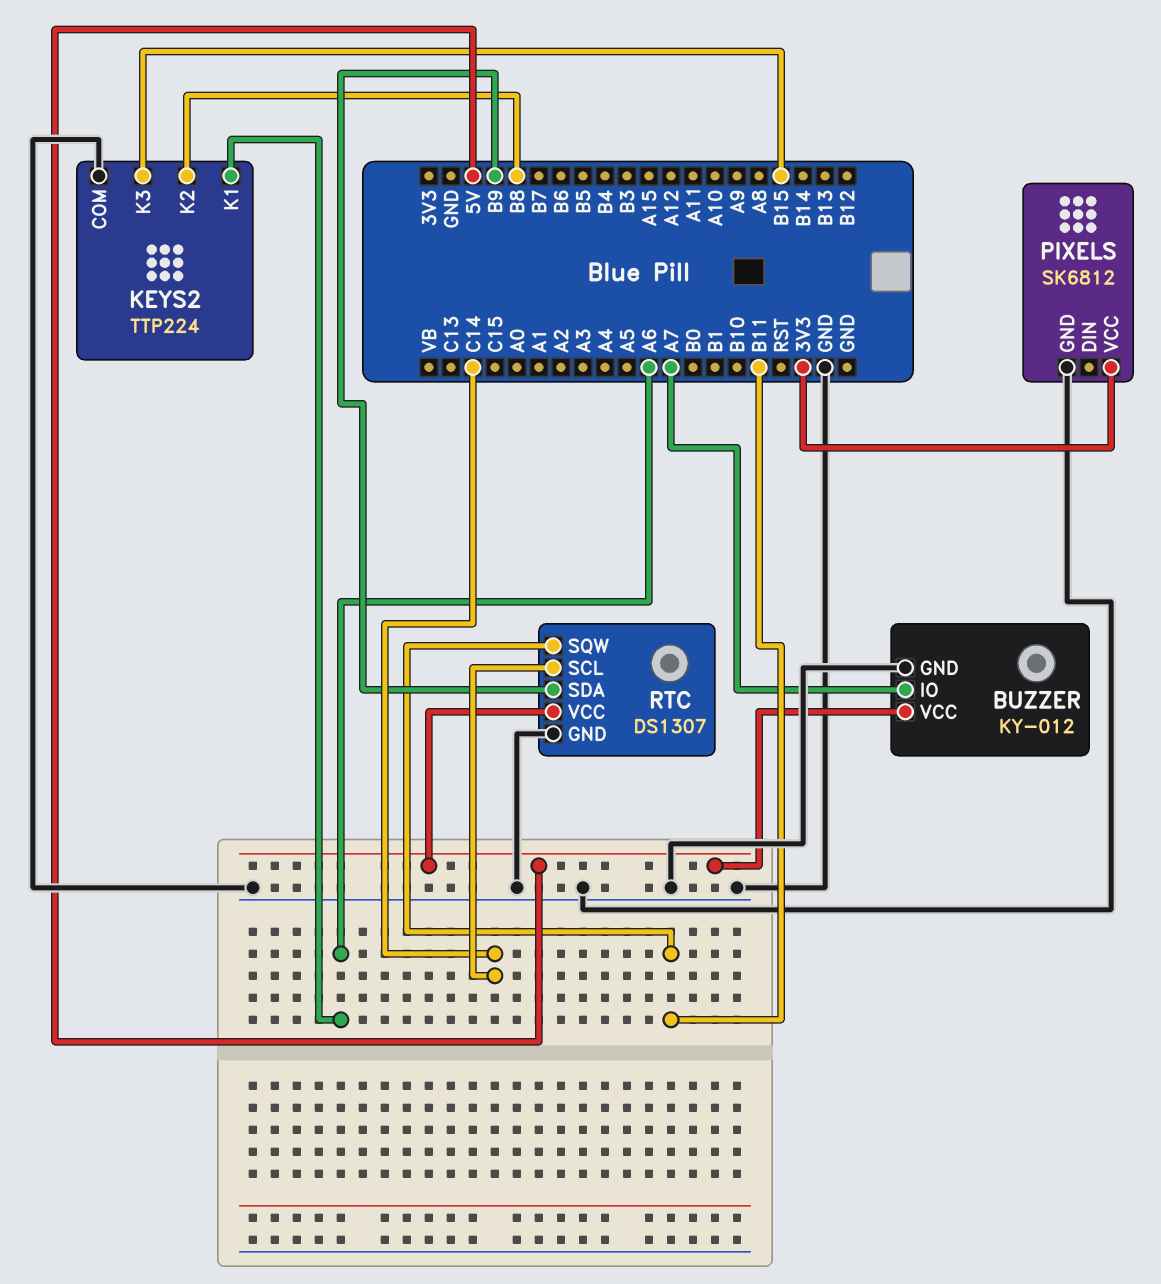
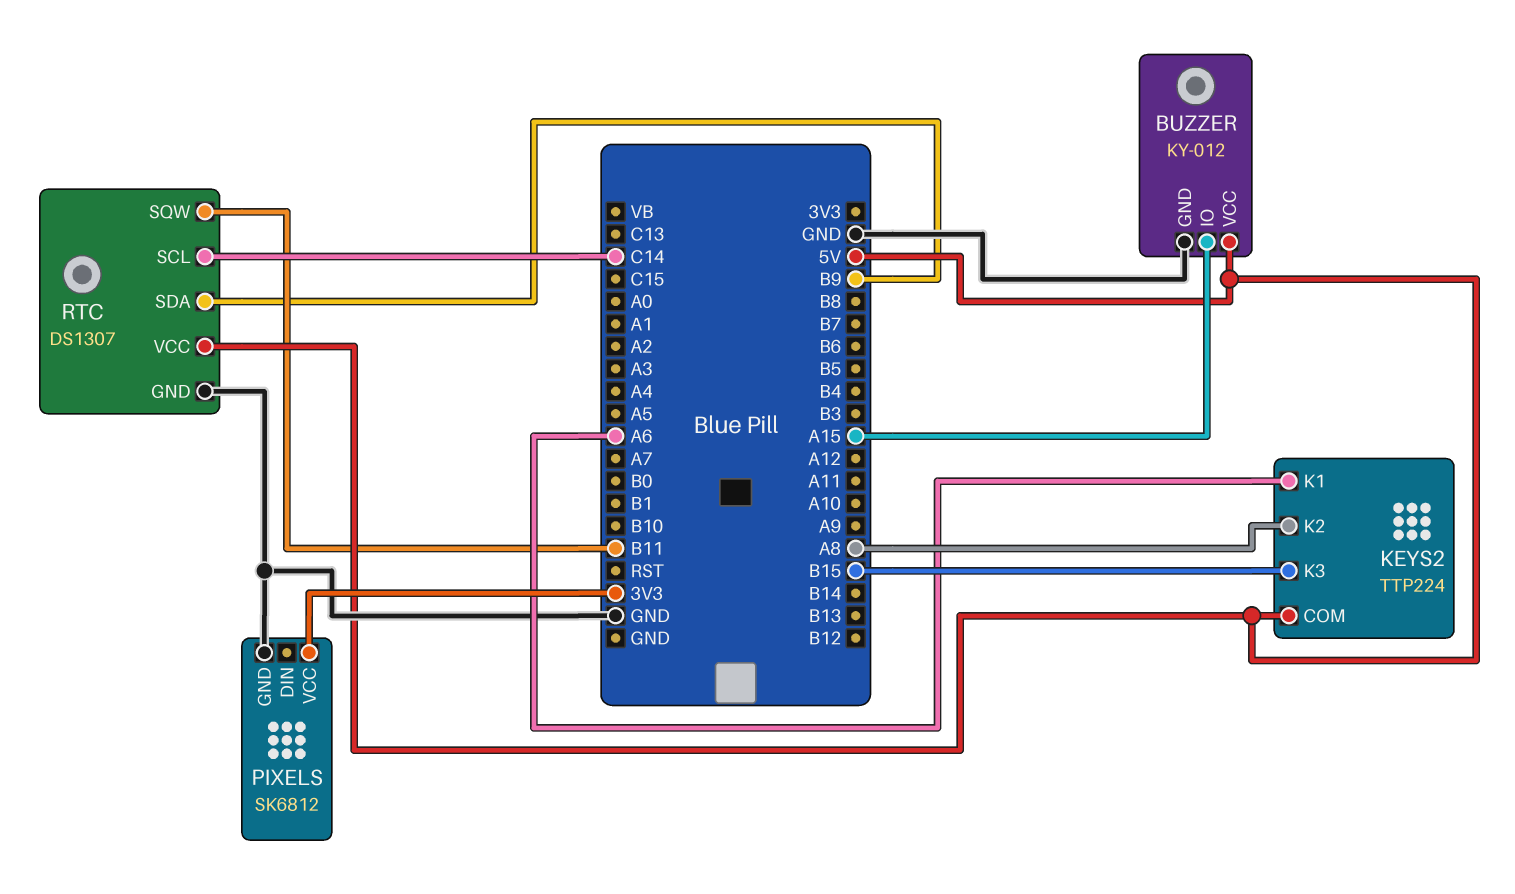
BUZZER pin IO: A7 -> A15
KEYS2 pin COM: GND -> 5V
KEYS2 pin K2: B8 -> A8

